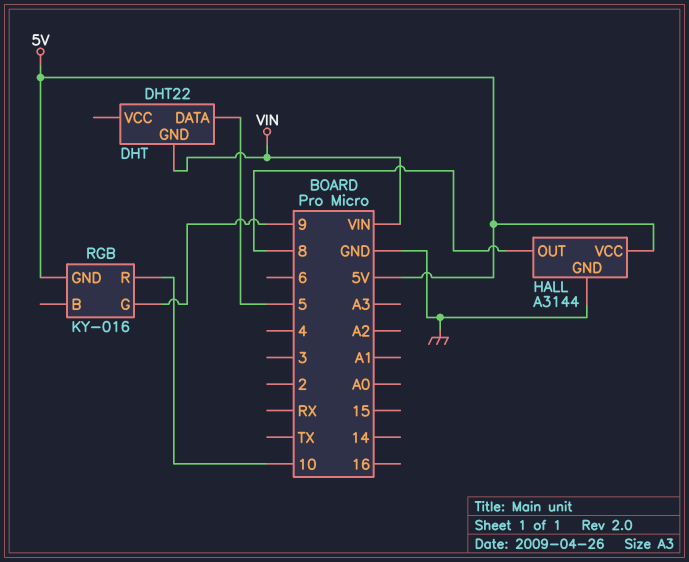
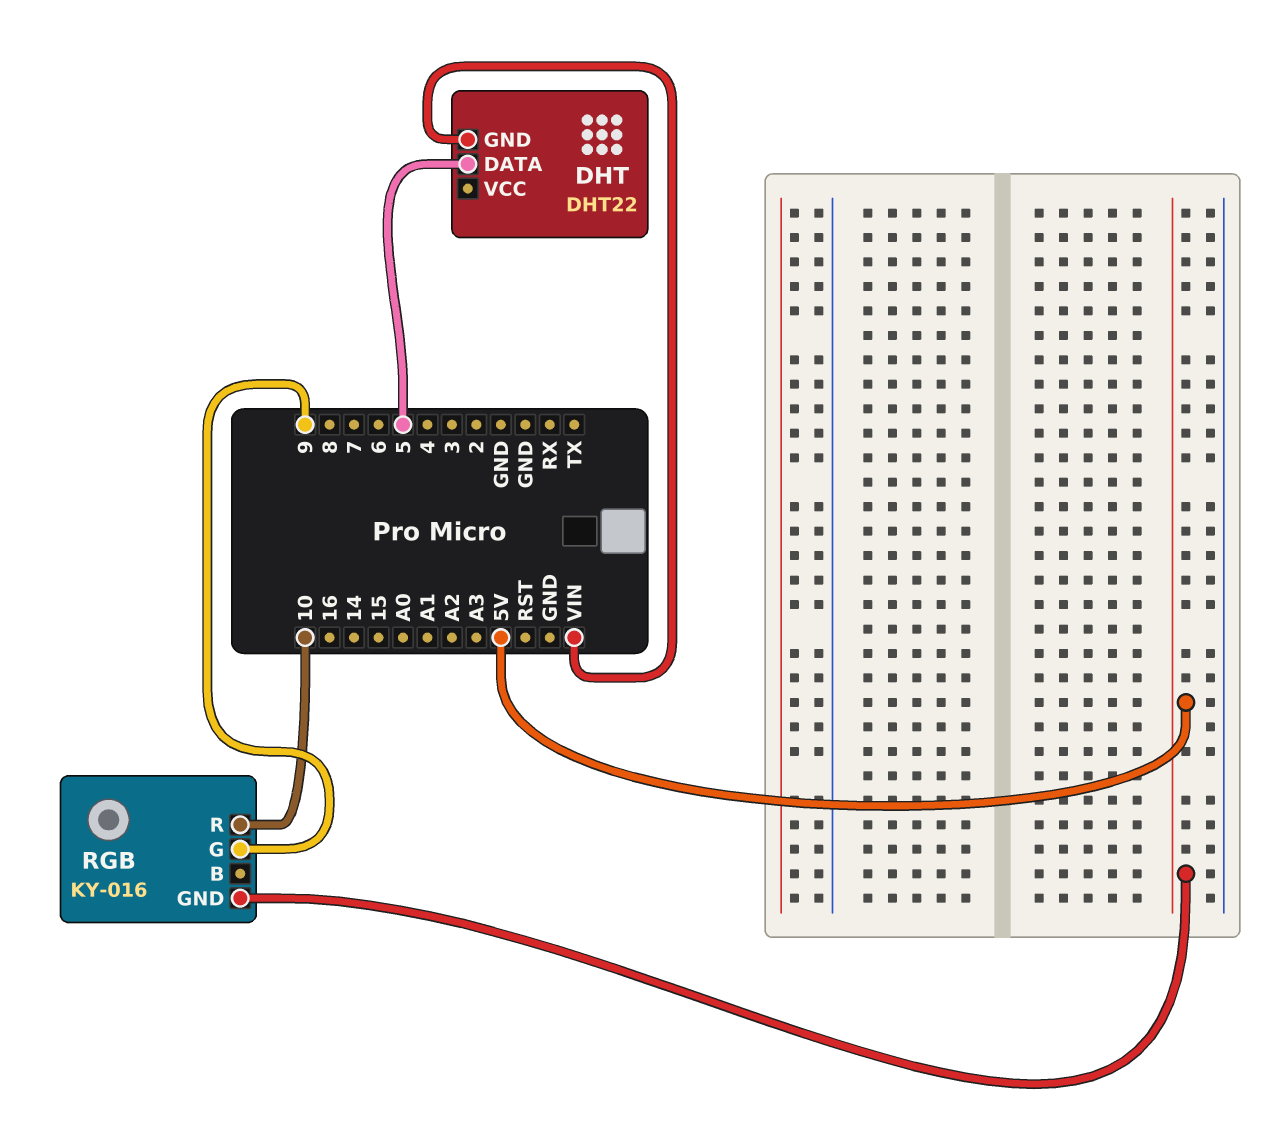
HALL: A3144 -> none
HALL pin GND: GND -> none
HALL pin OUT: 8 -> none
HALL pin VCC: 5V -> none

